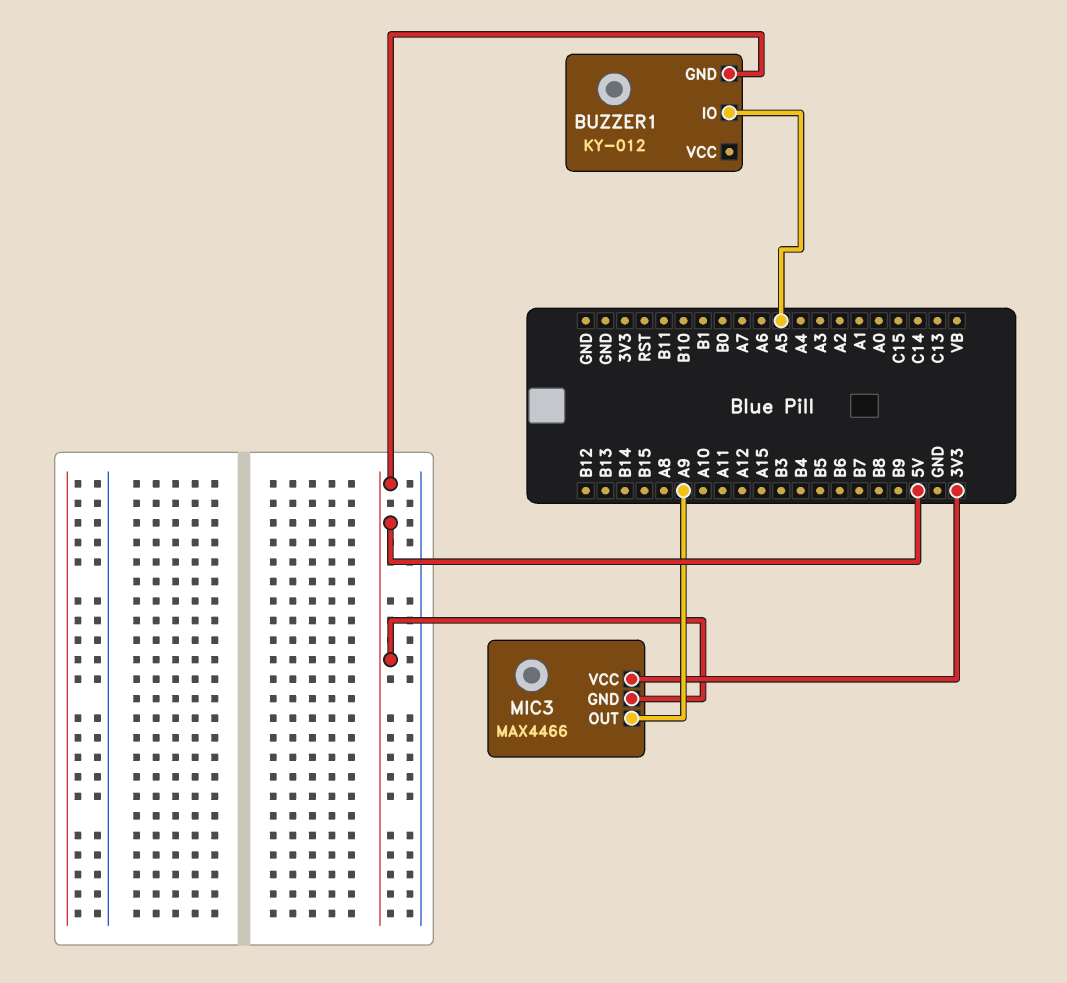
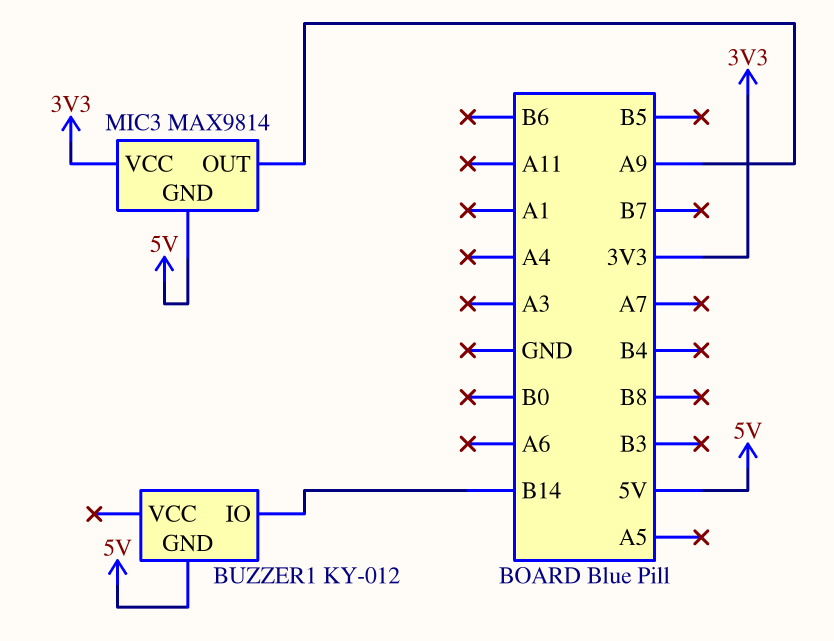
BUZZER1 pin IO: A5 -> B14
MIC3: MAX4466 -> MAX9814

